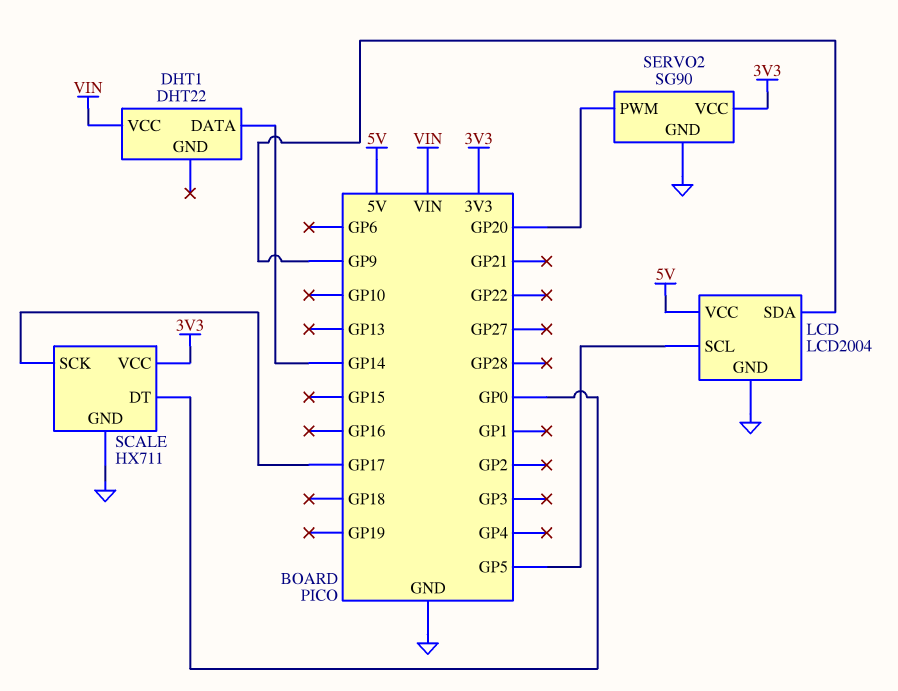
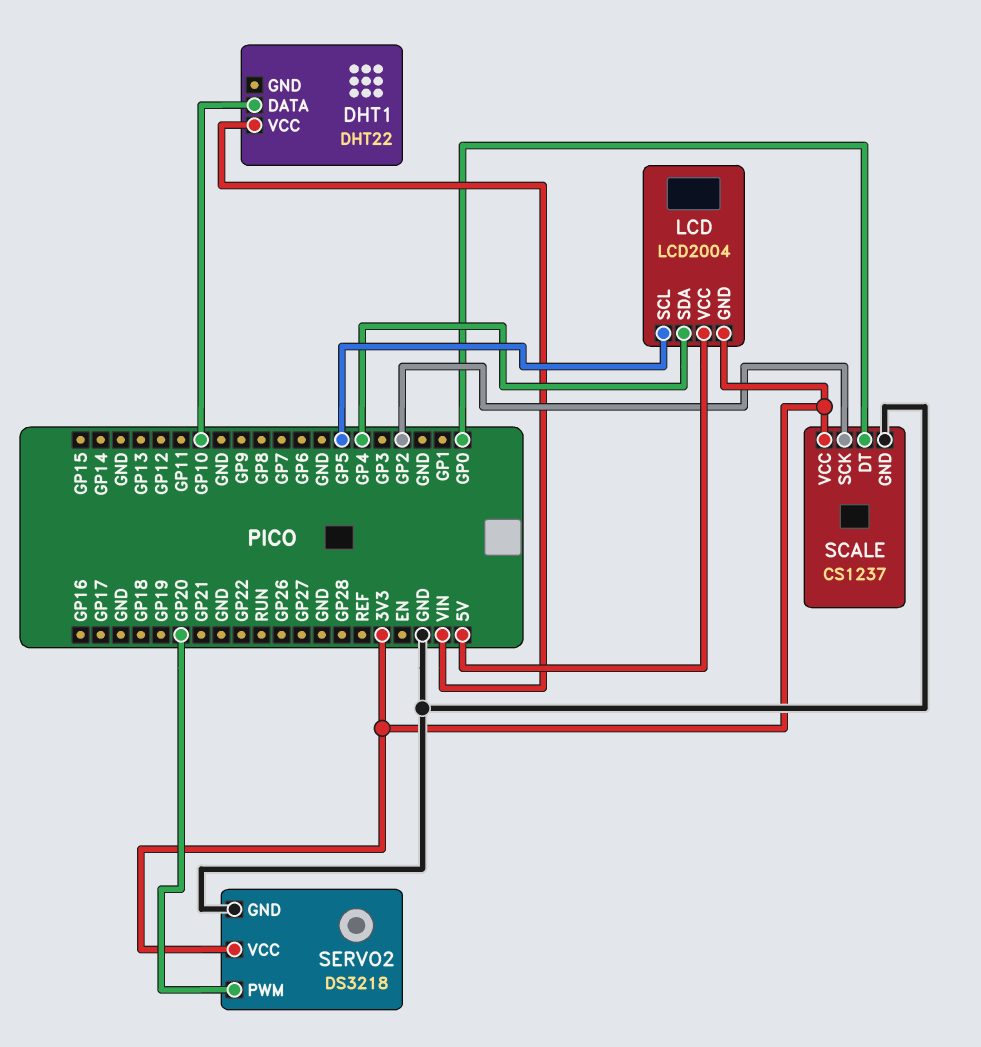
DHT1 pin DATA: GP14 -> GP10
LCD pin GND: GND -> 3V3
LCD pin SDA: GP9 -> GP4
SCALE: HX711 -> CS1237
SCALE pin SCK: GP17 -> GP2
SERVO2: SG90 -> DS3218

